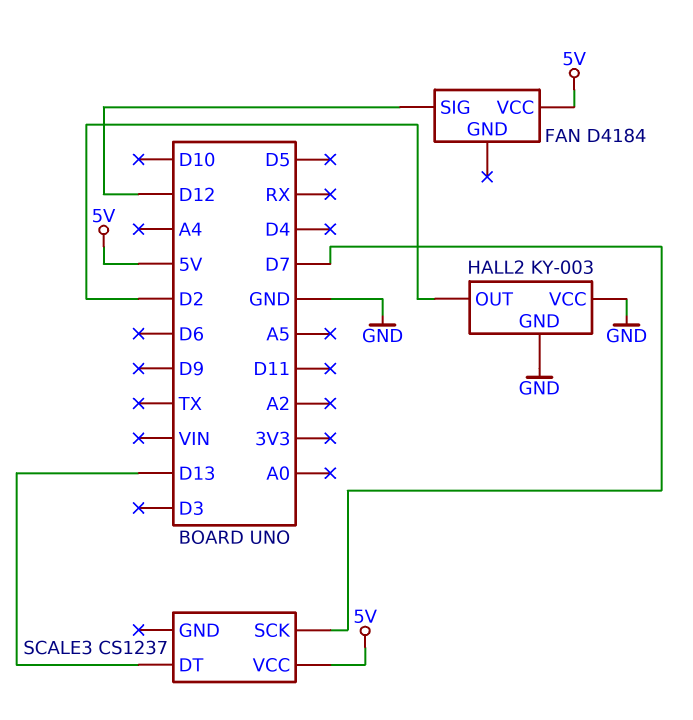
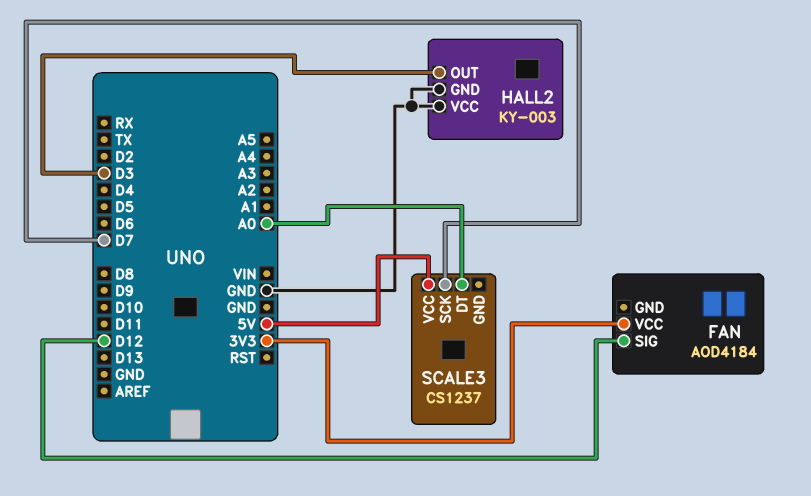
FAN: D4184 -> AOD4184
FAN pin VCC: 5V -> 3V3
HALL2 pin OUT: D2 -> D3
SCALE3 pin DT: D13 -> A0

